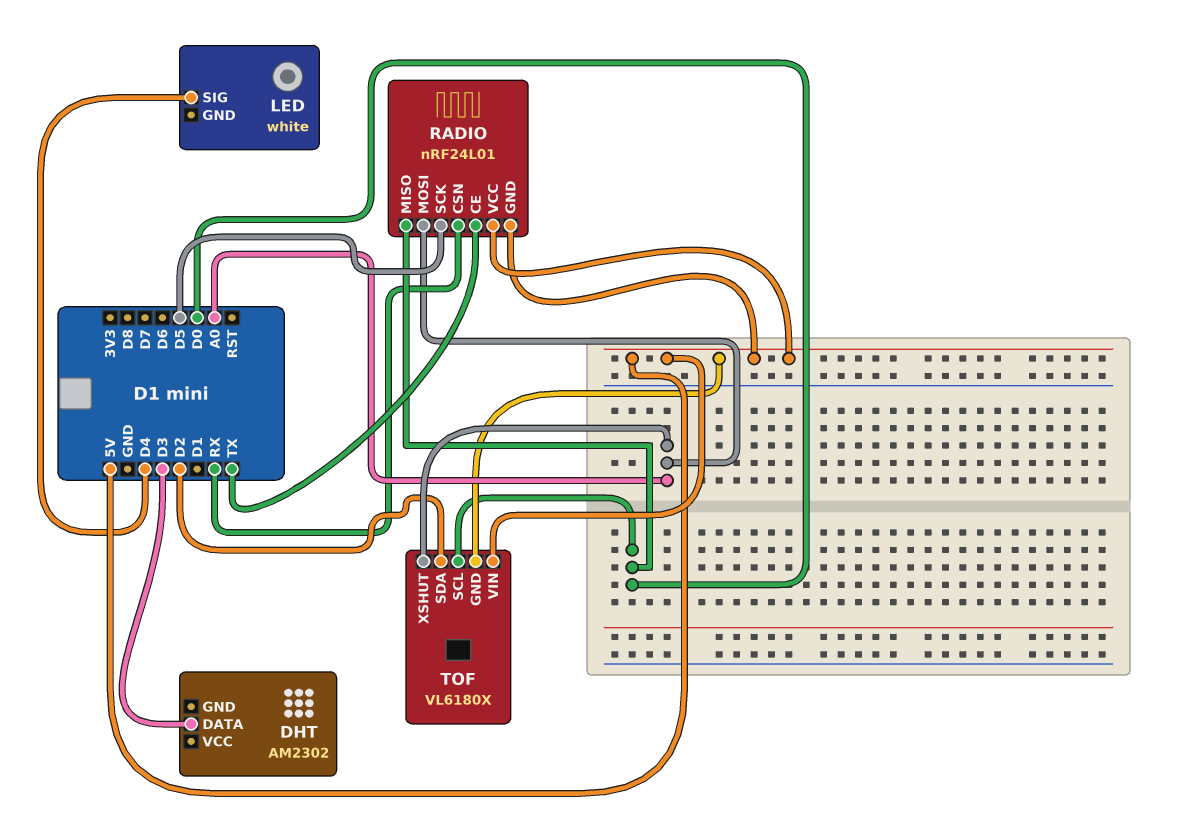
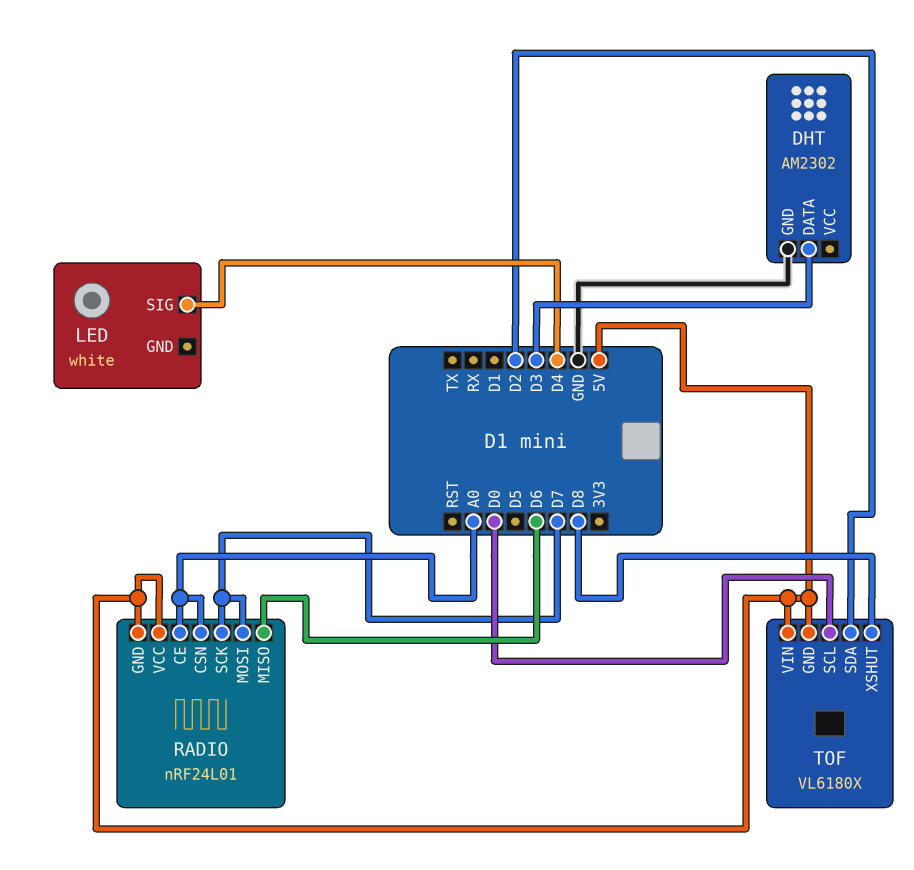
DHT pin GND: none -> GND
RADIO pin CE: TX -> A0
RADIO pin CSN: RX -> A0
RADIO pin MISO: D0 -> D6
RADIO pin MOSI: A0 -> D7
RADIO pin SCK: D5 -> D7
TOF pin XSHUT: A0 -> D8

